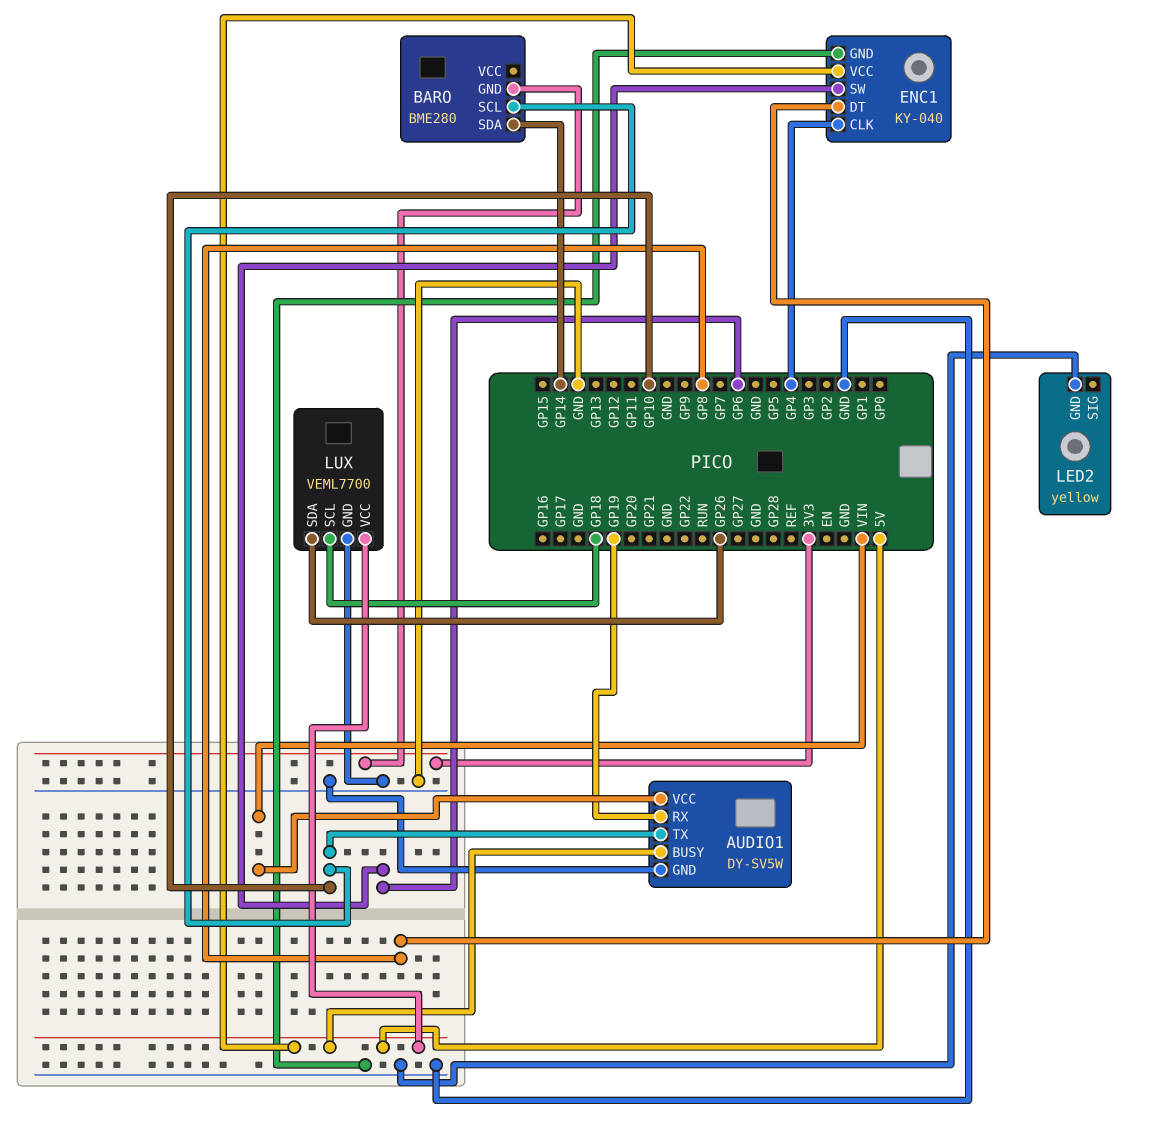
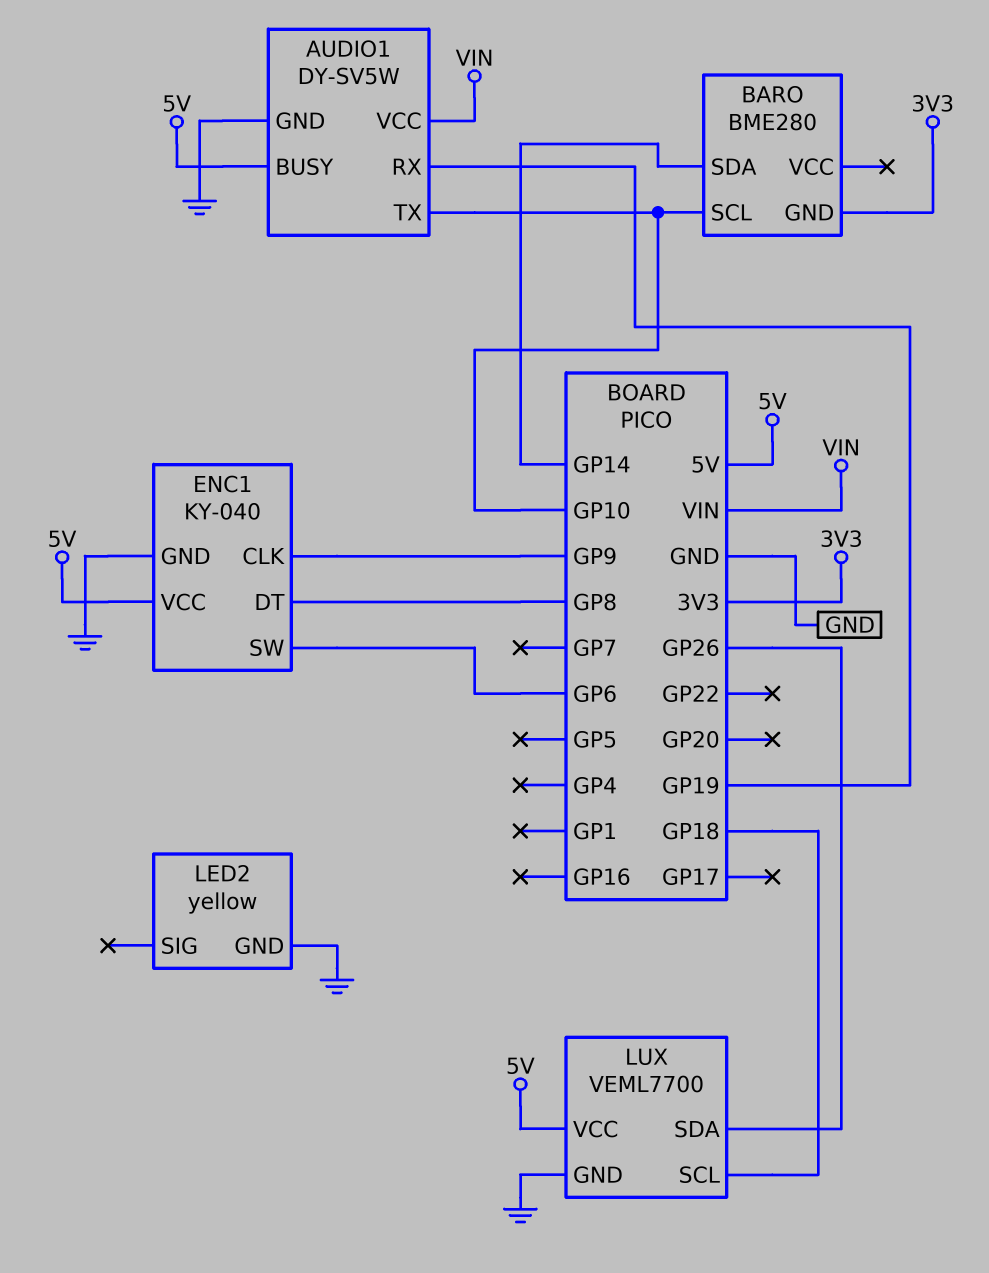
ENC1 pin CLK: GP4 -> GP9

